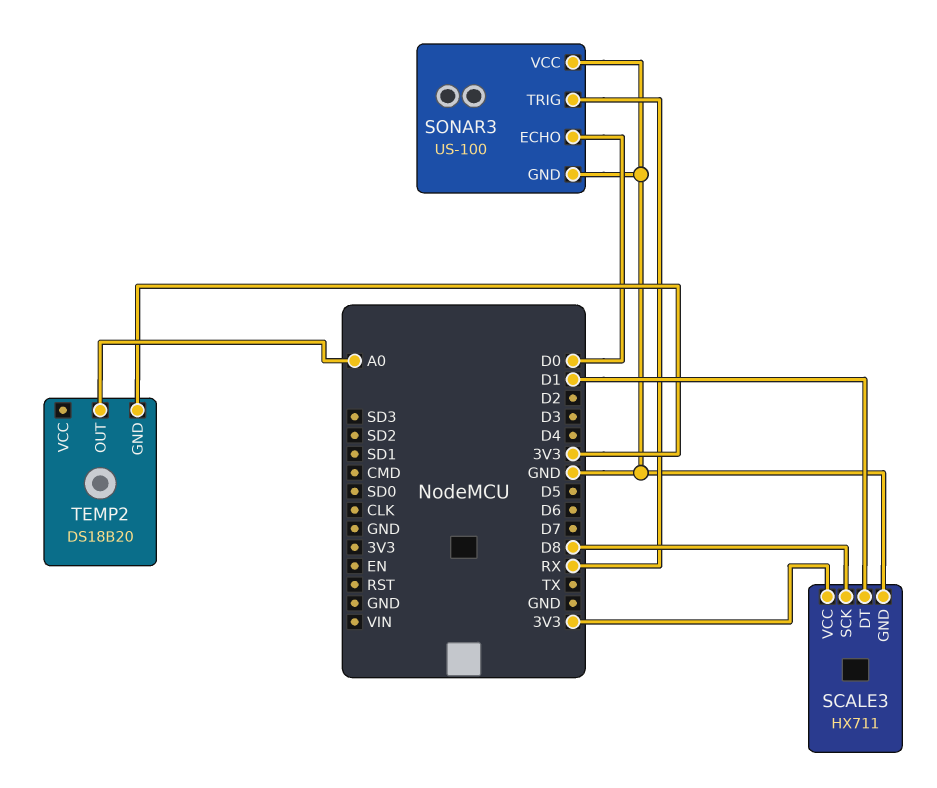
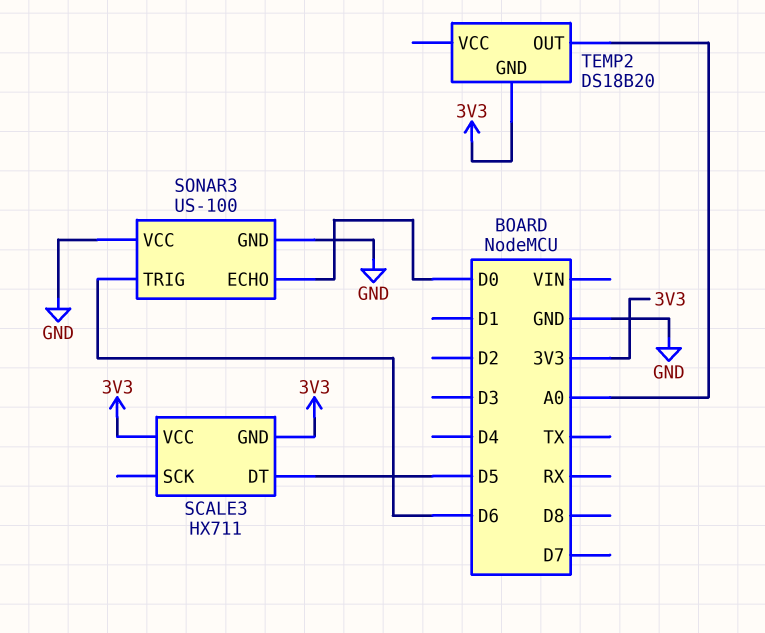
SCALE3 pin DT: D1 -> D5
SCALE3 pin GND: GND -> 3V3
SCALE3 pin SCK: D8 -> none
SONAR3 pin TRIG: RX -> D6

